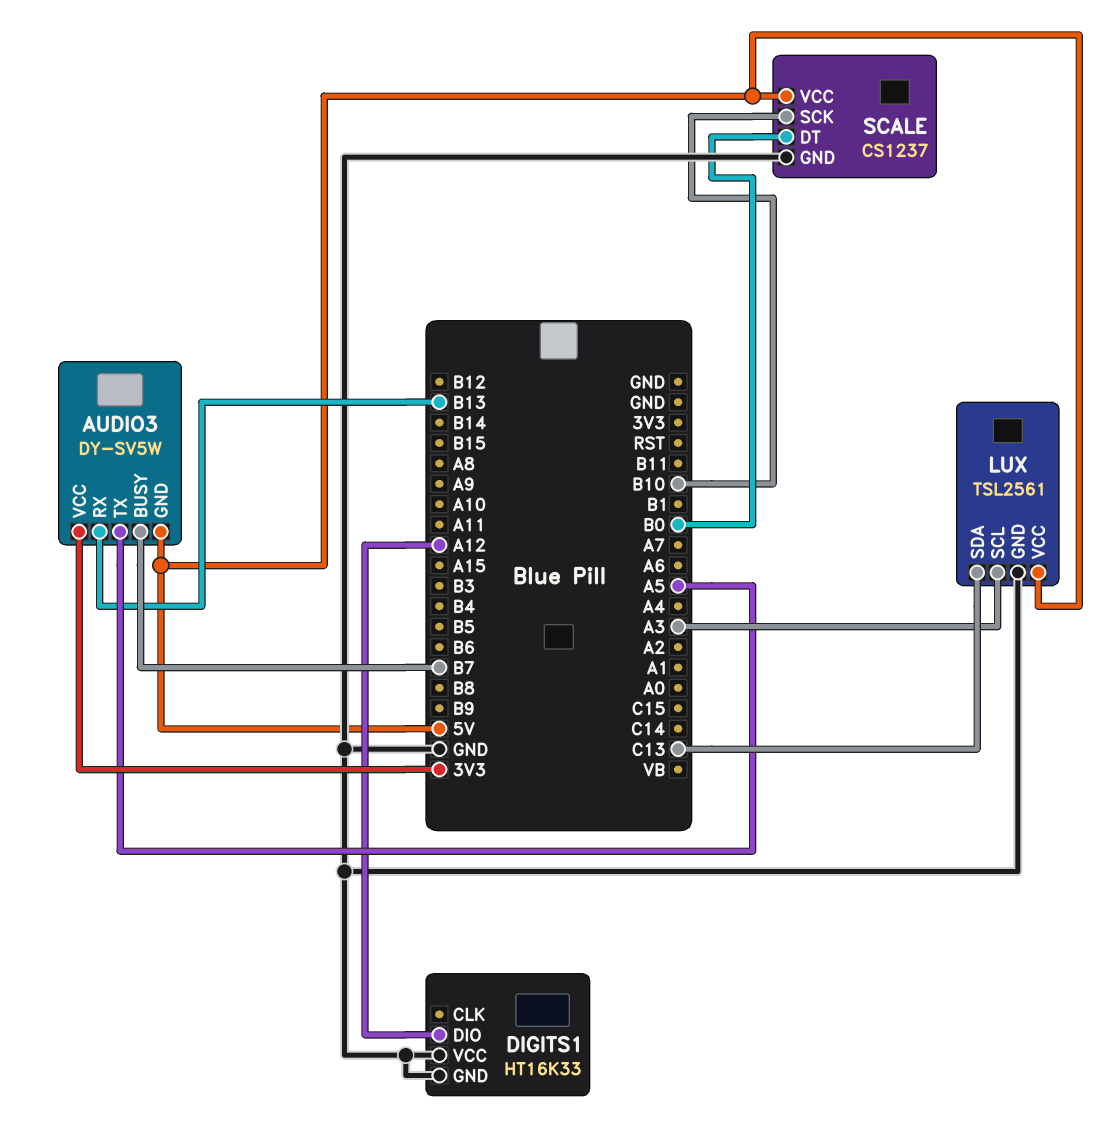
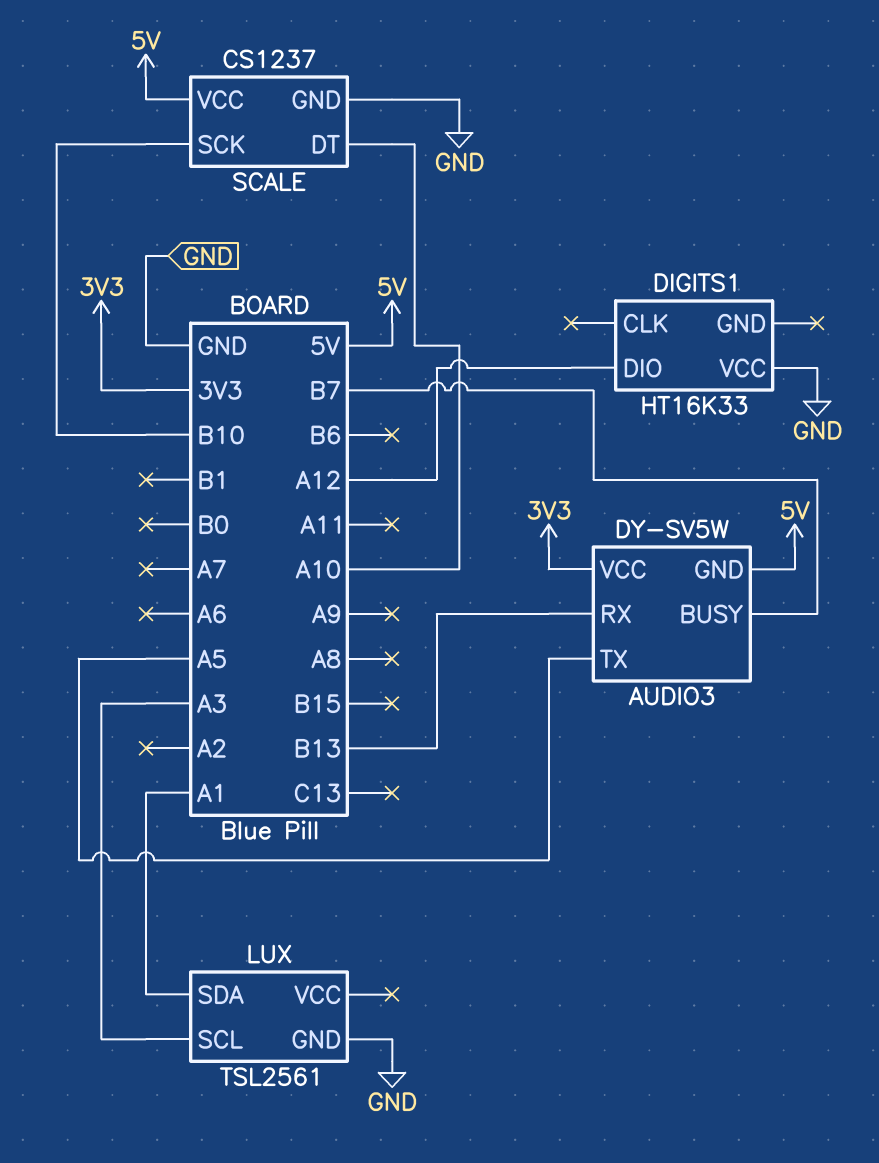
DIGITS1 pin GND: GND -> none
LUX pin SDA: C13 -> A1
LUX pin VCC: 5V -> none
SCALE pin DT: B0 -> A10

